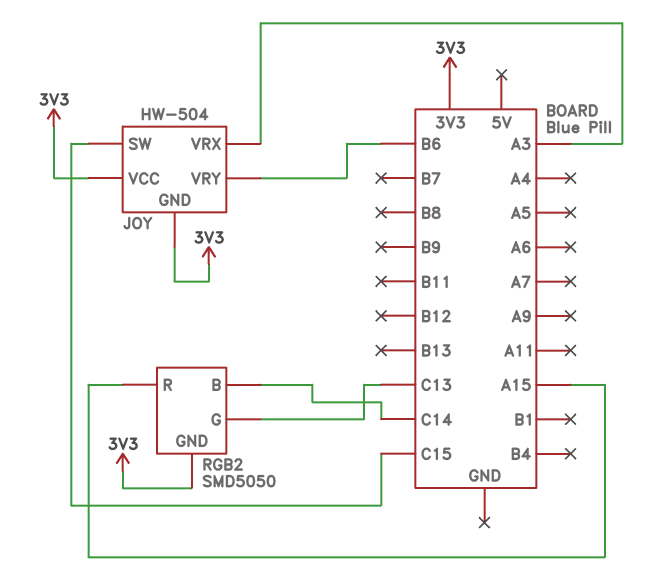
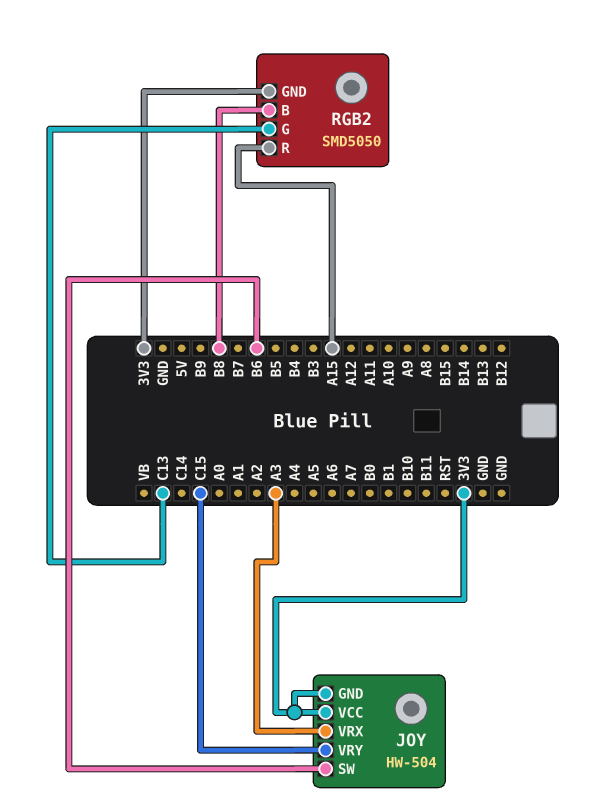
JOY pin SW: C15 -> B6
JOY pin VRY: B6 -> C15
RGB2 pin B: C14 -> B8

